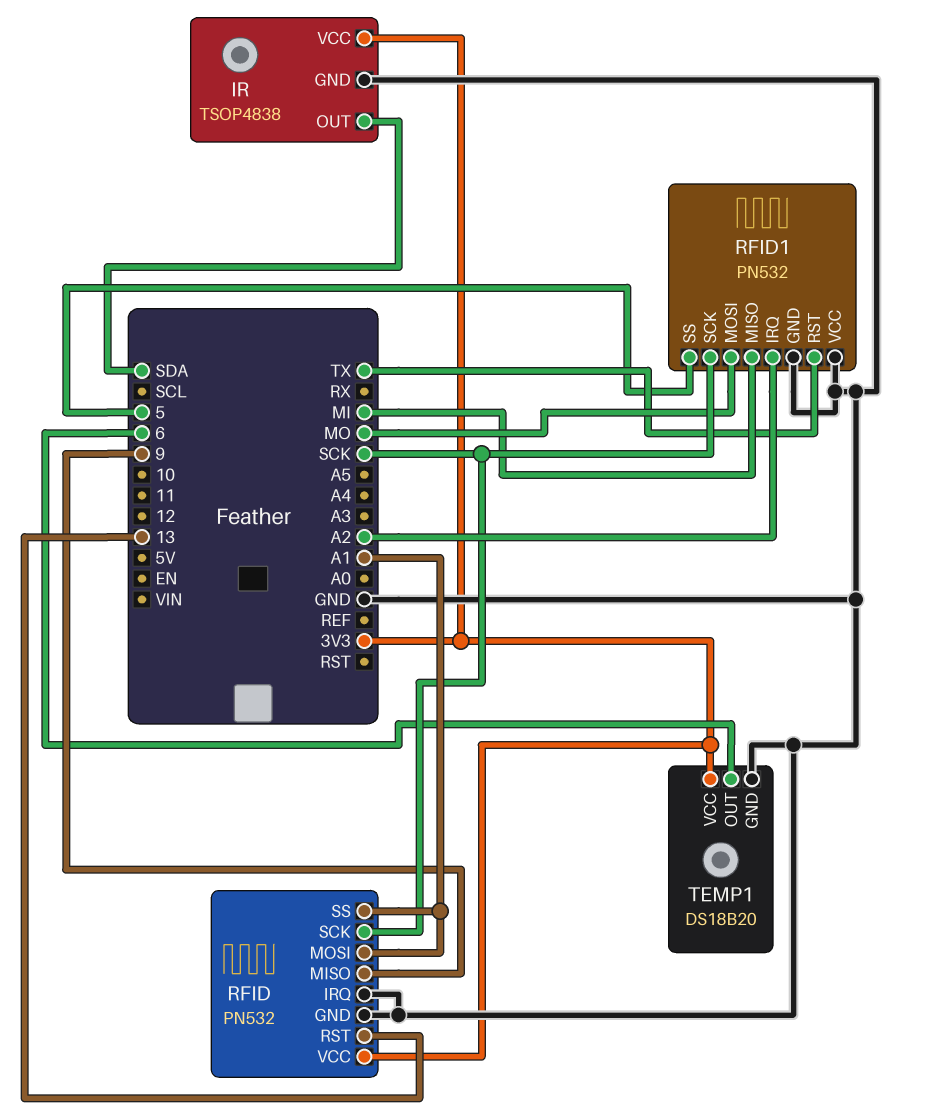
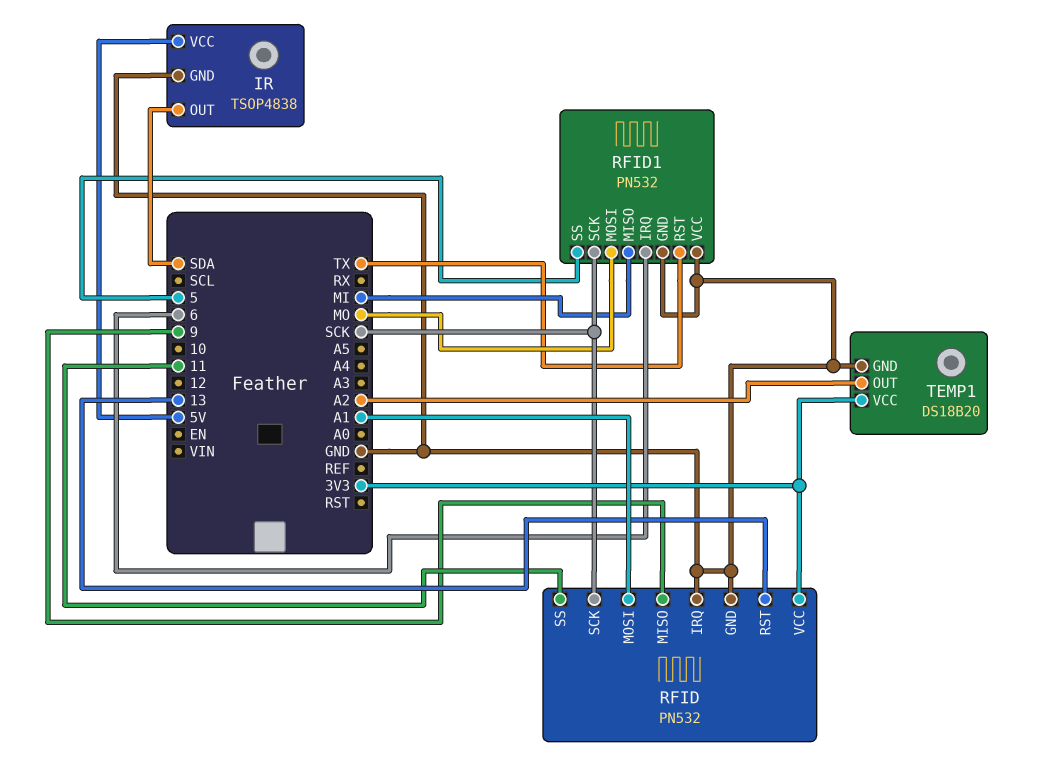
IR pin VCC: 3V3 -> 5V
RFID pin SS: A1 -> 11
RFID1 pin IRQ: A2 -> 6
TEMP1 pin OUT: 6 -> A2

